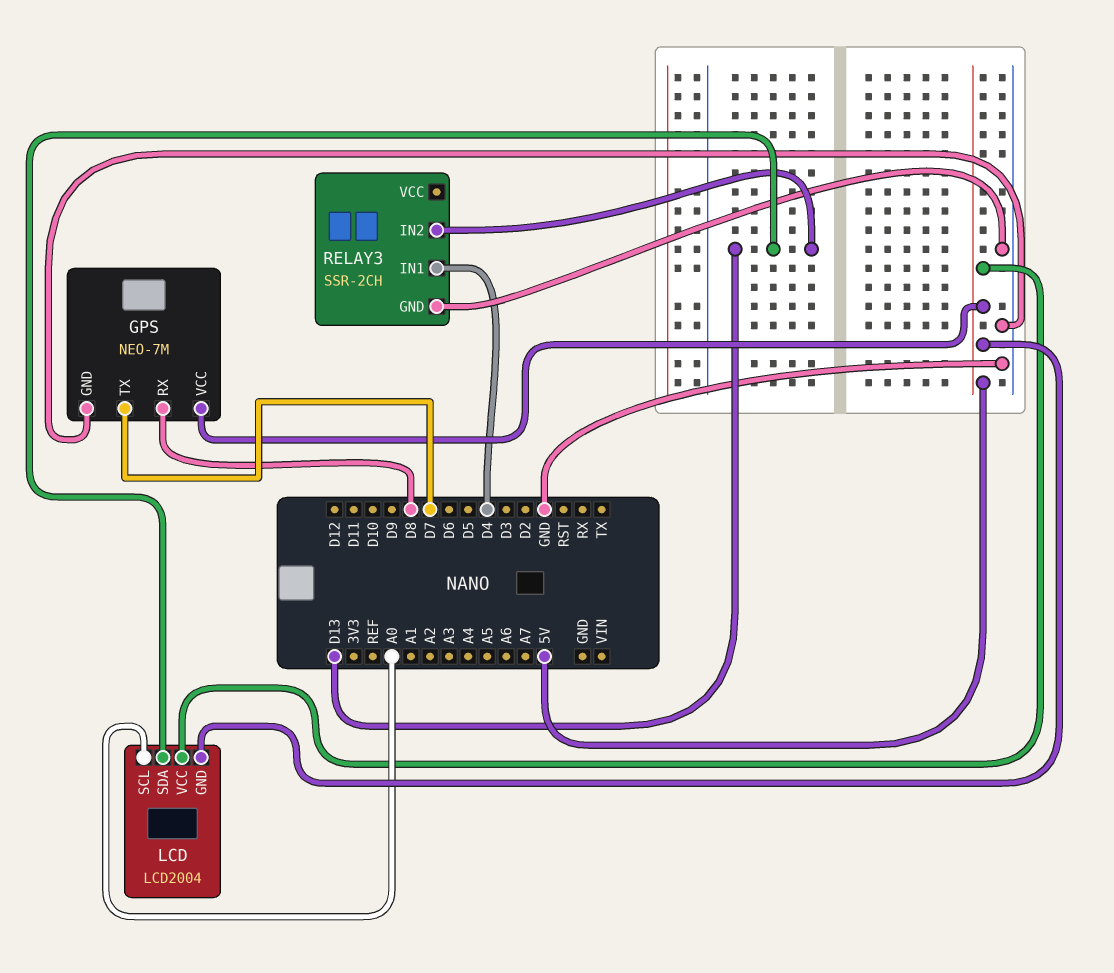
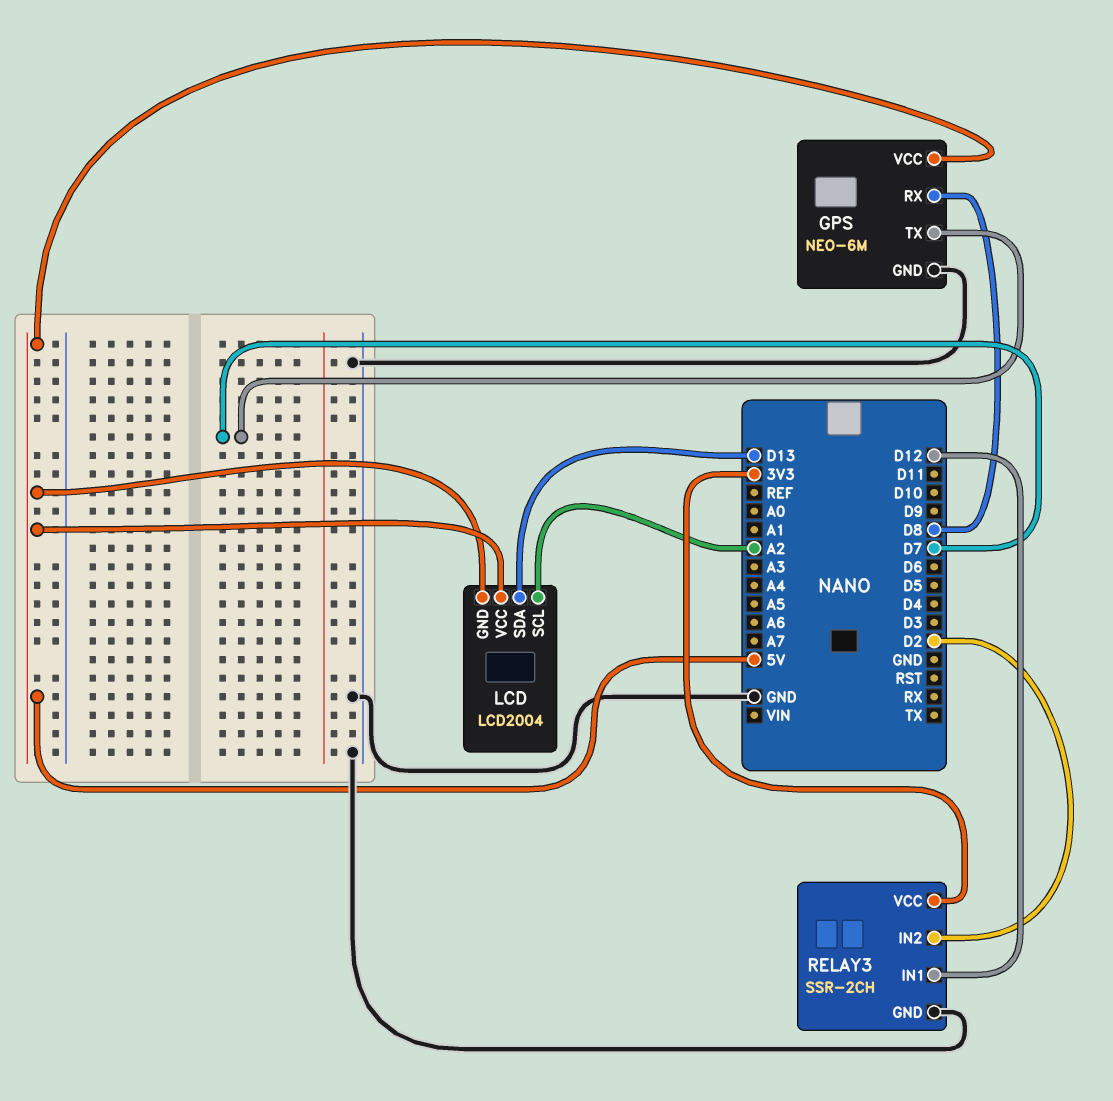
GPS: NEO-7M -> NEO-6M
LCD pin SCL: A0 -> A2
RELAY3 pin IN1: D4 -> D12
RELAY3 pin IN2: D13 -> D2
RELAY3 pin VCC: none -> 3V3

